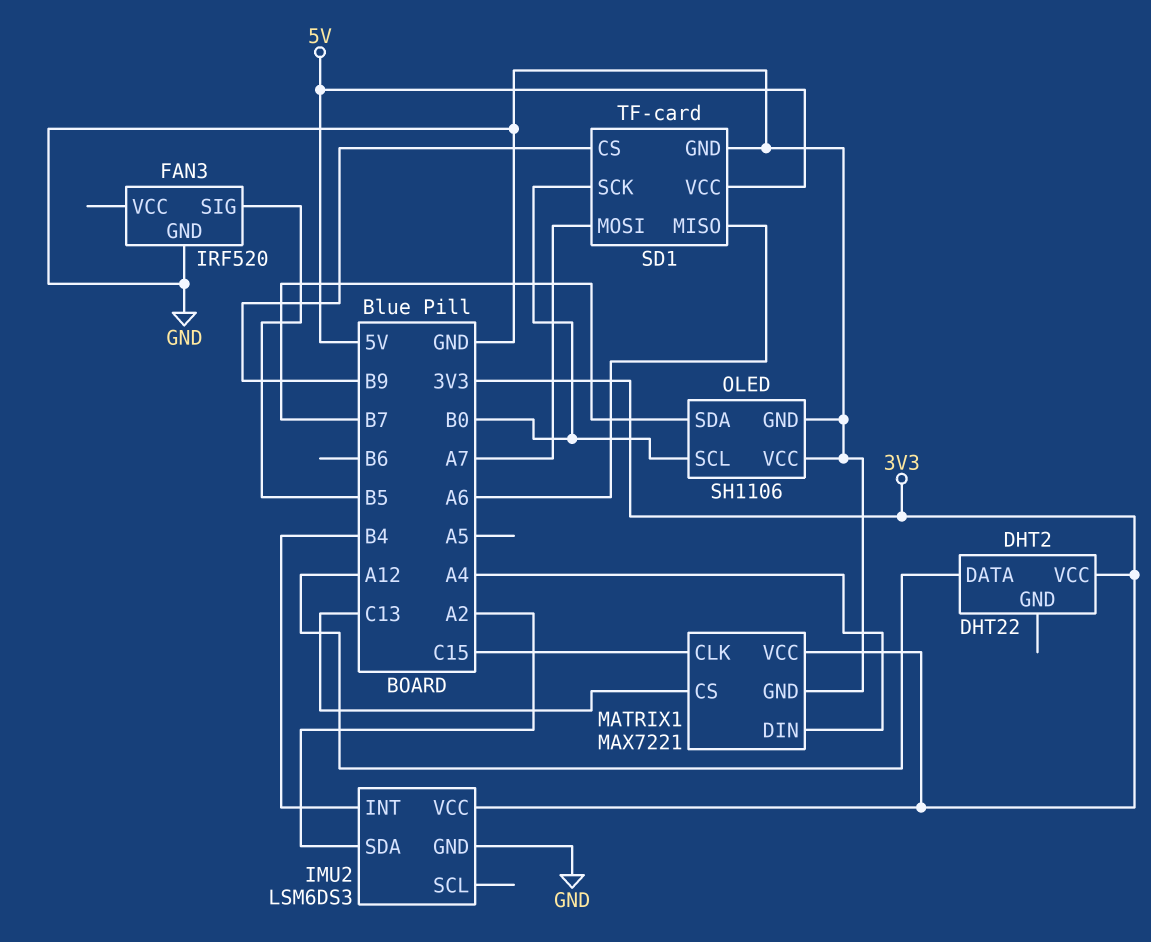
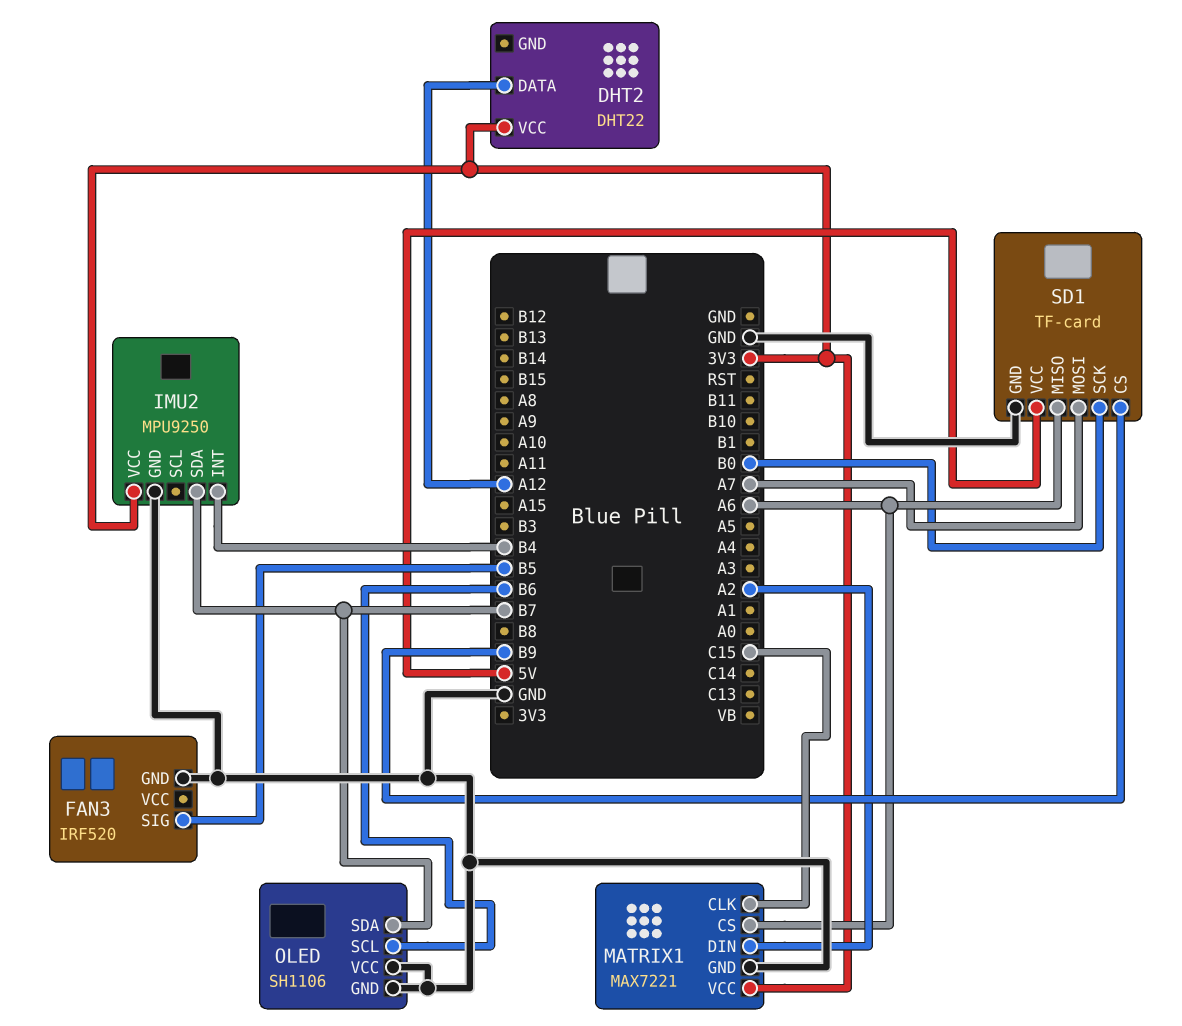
IMU2: LSM6DS3 -> MPU9250
IMU2 pin SDA: A2 -> B7
MATRIX1 pin CS: C13 -> A6
MATRIX1 pin DIN: A4 -> A2
OLED pin SCL: B0 -> B6

